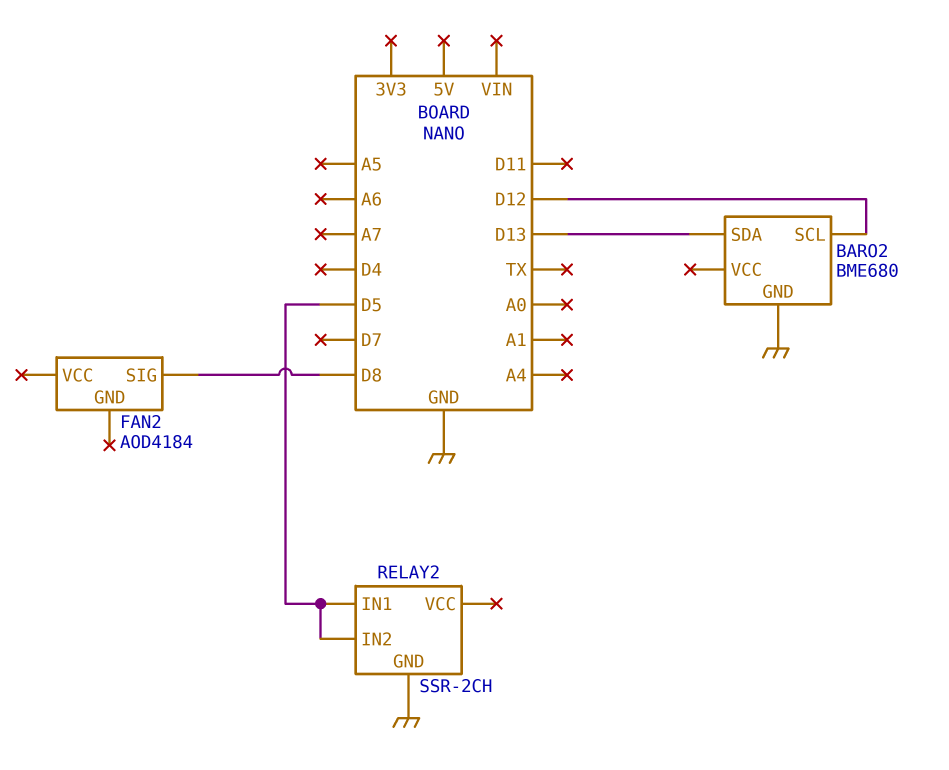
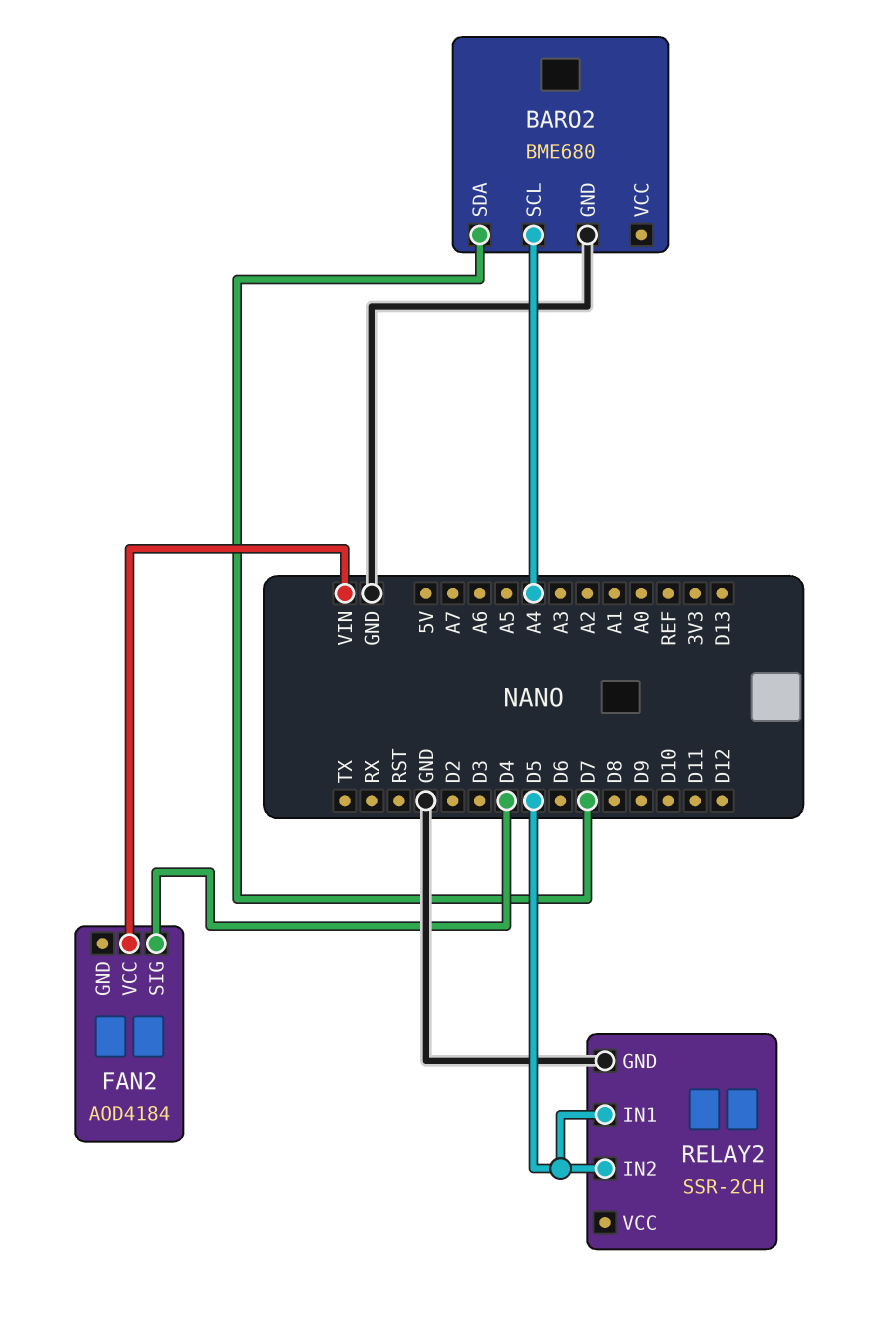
BARO2 pin SCL: D12 -> A4
BARO2 pin SDA: D13 -> D7
FAN2 pin SIG: D8 -> D4
FAN2 pin VCC: none -> VIN

